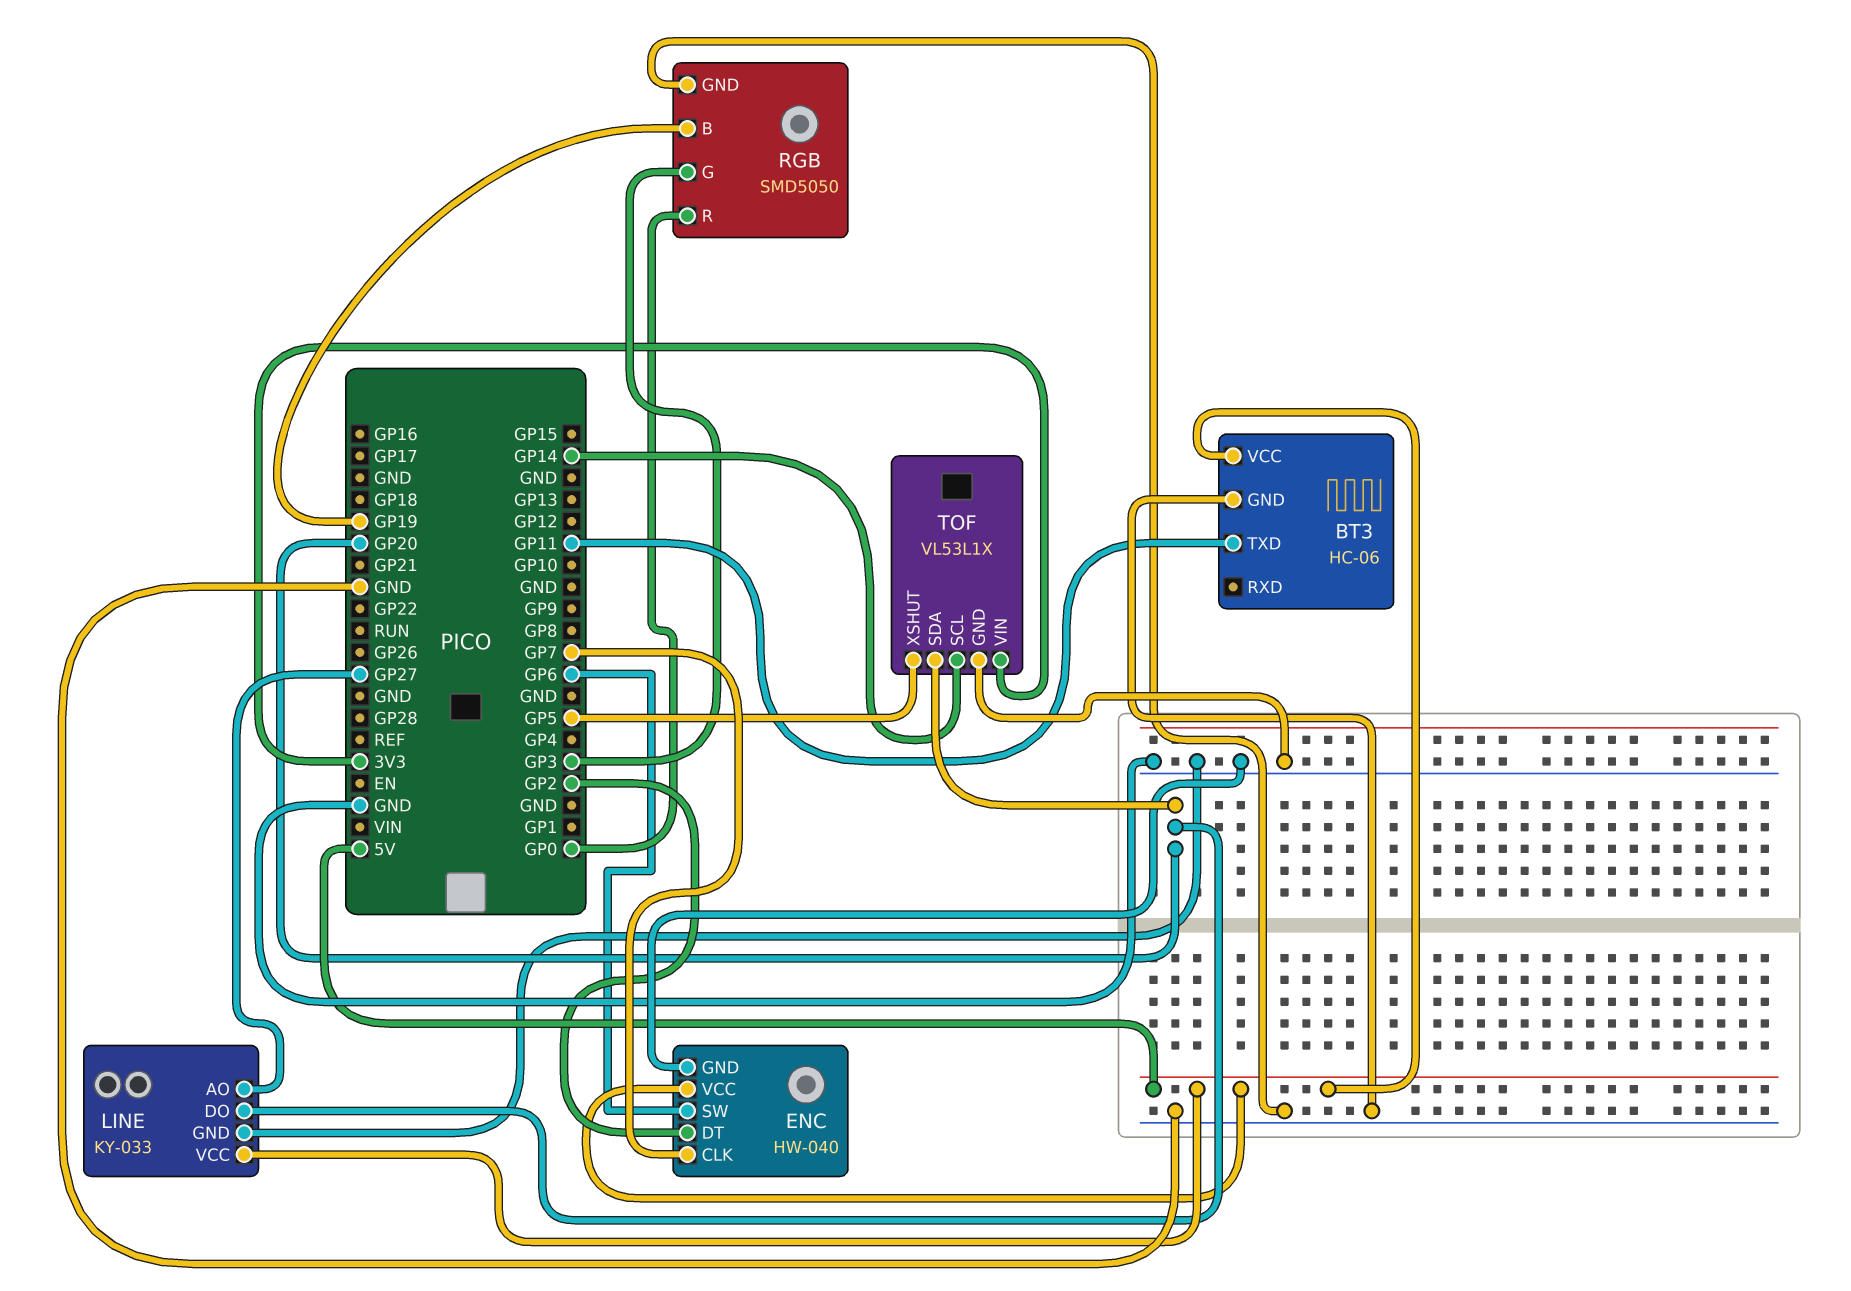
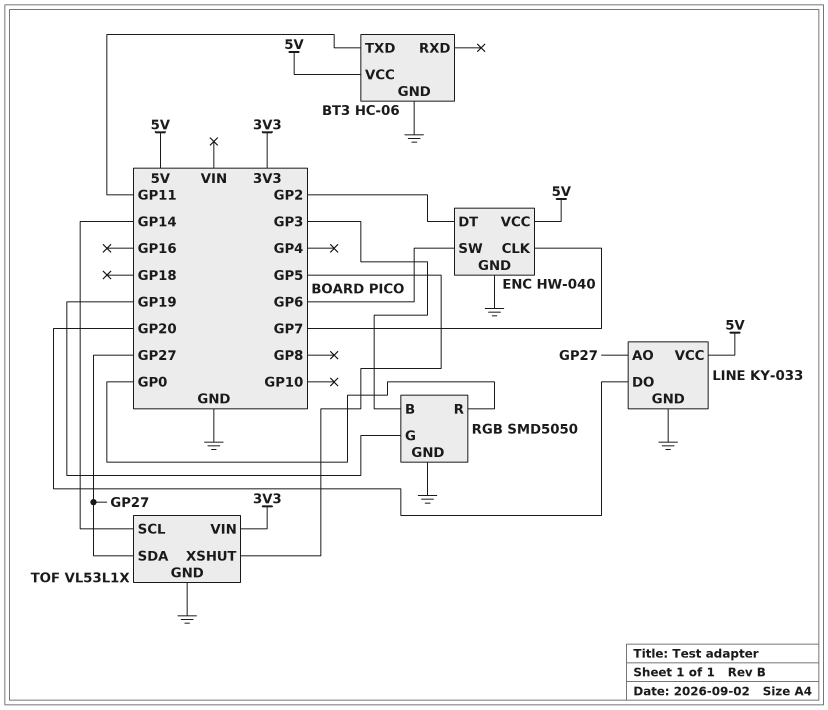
RGB pin B: GP19 -> GP3
RGB pin G: GP3 -> GP19
TOF pin SDA: GP20 -> GP27

